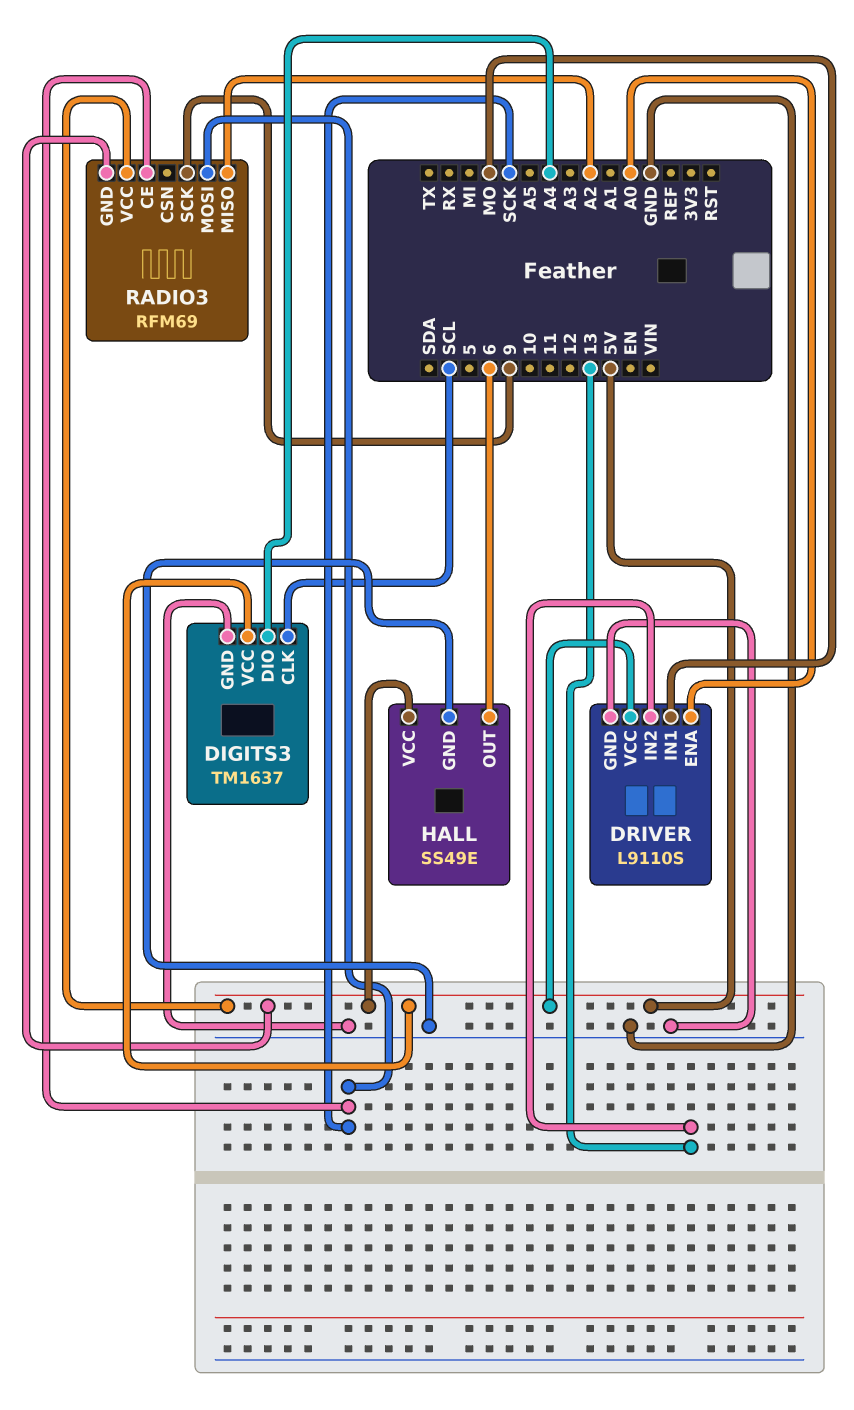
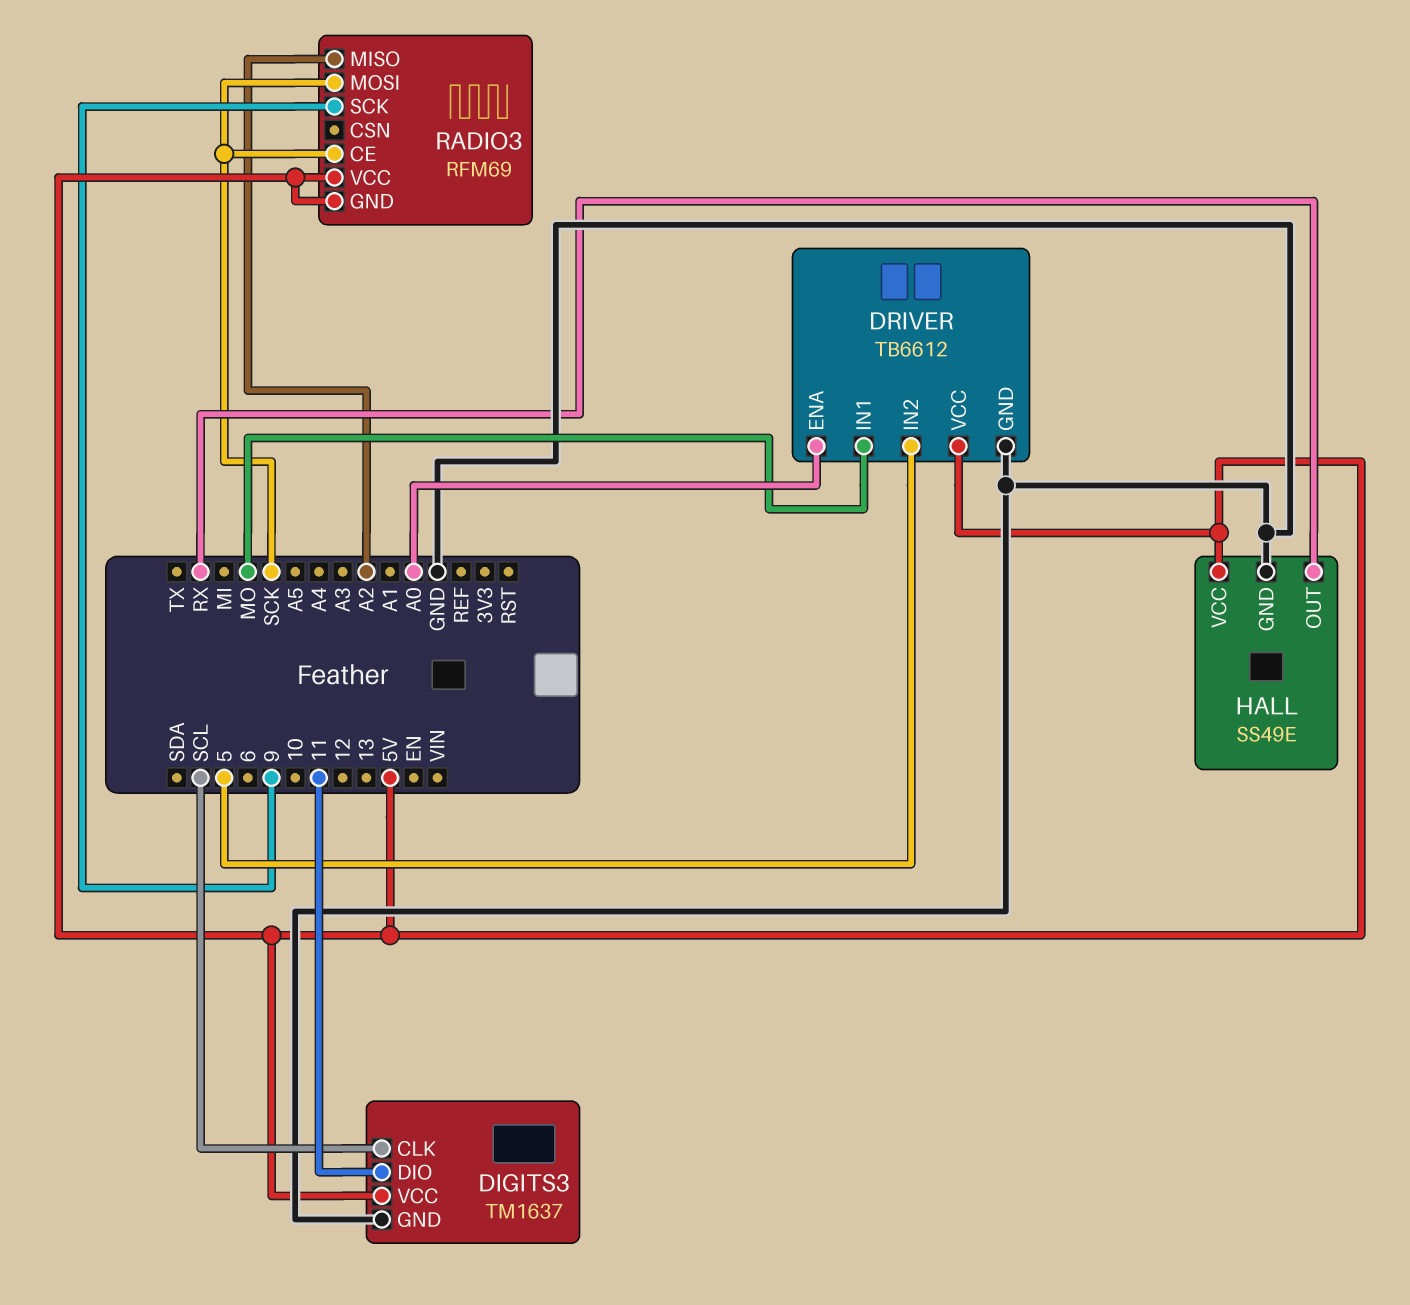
DIGITS3 pin DIO: A4 -> 11
DRIVER: L9110S -> TB6612
DRIVER pin IN2: 13 -> 5
HALL pin OUT: 6 -> RX

